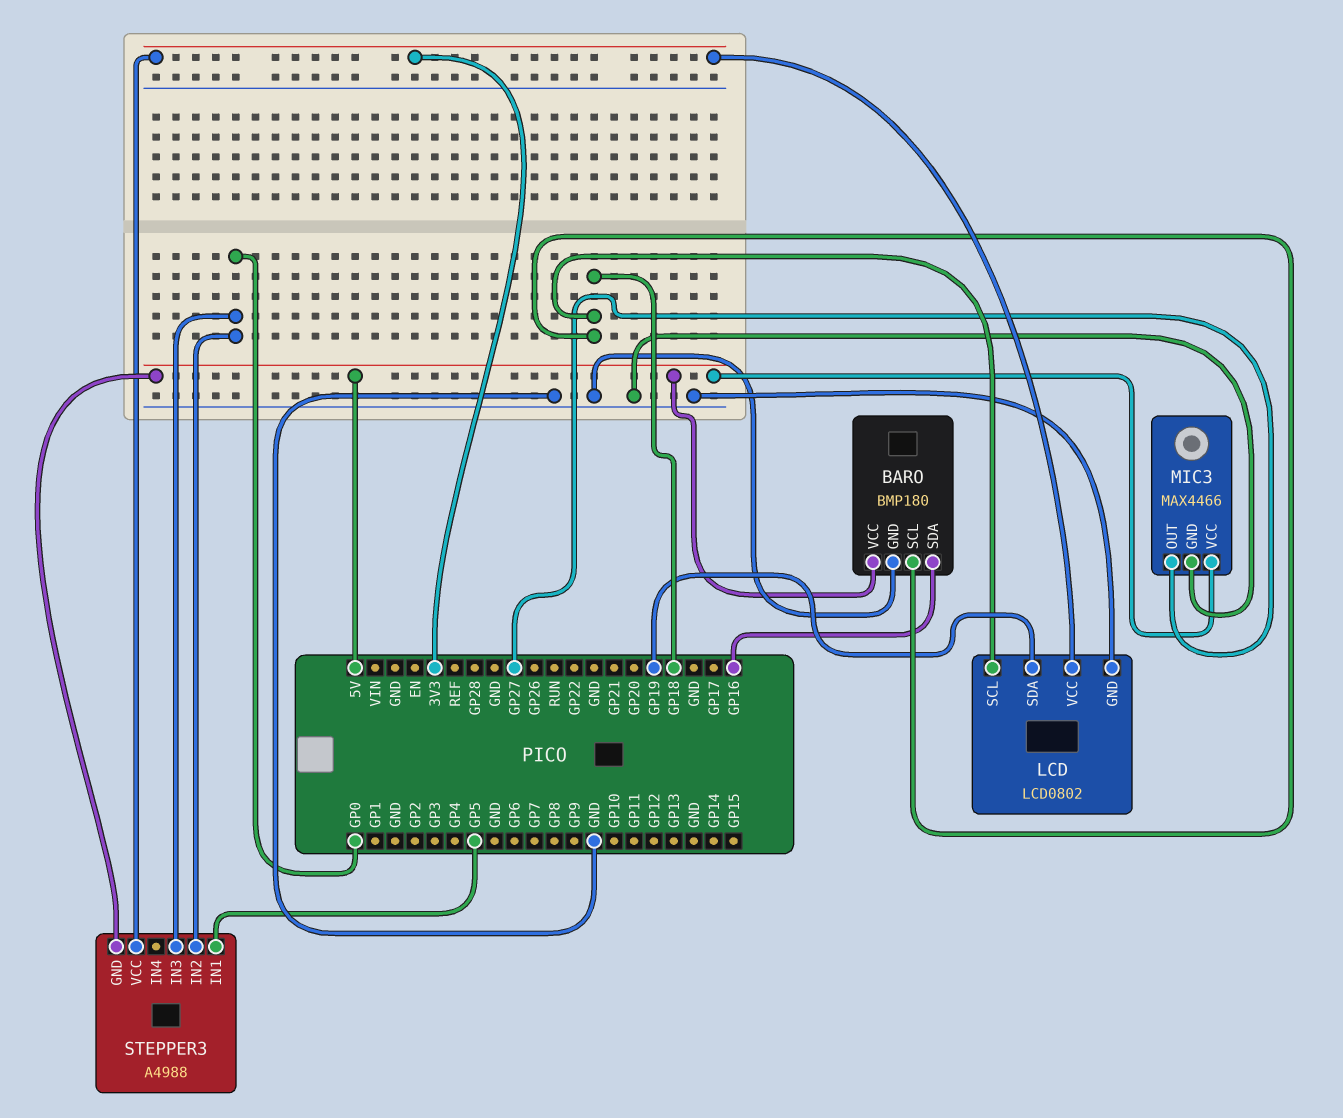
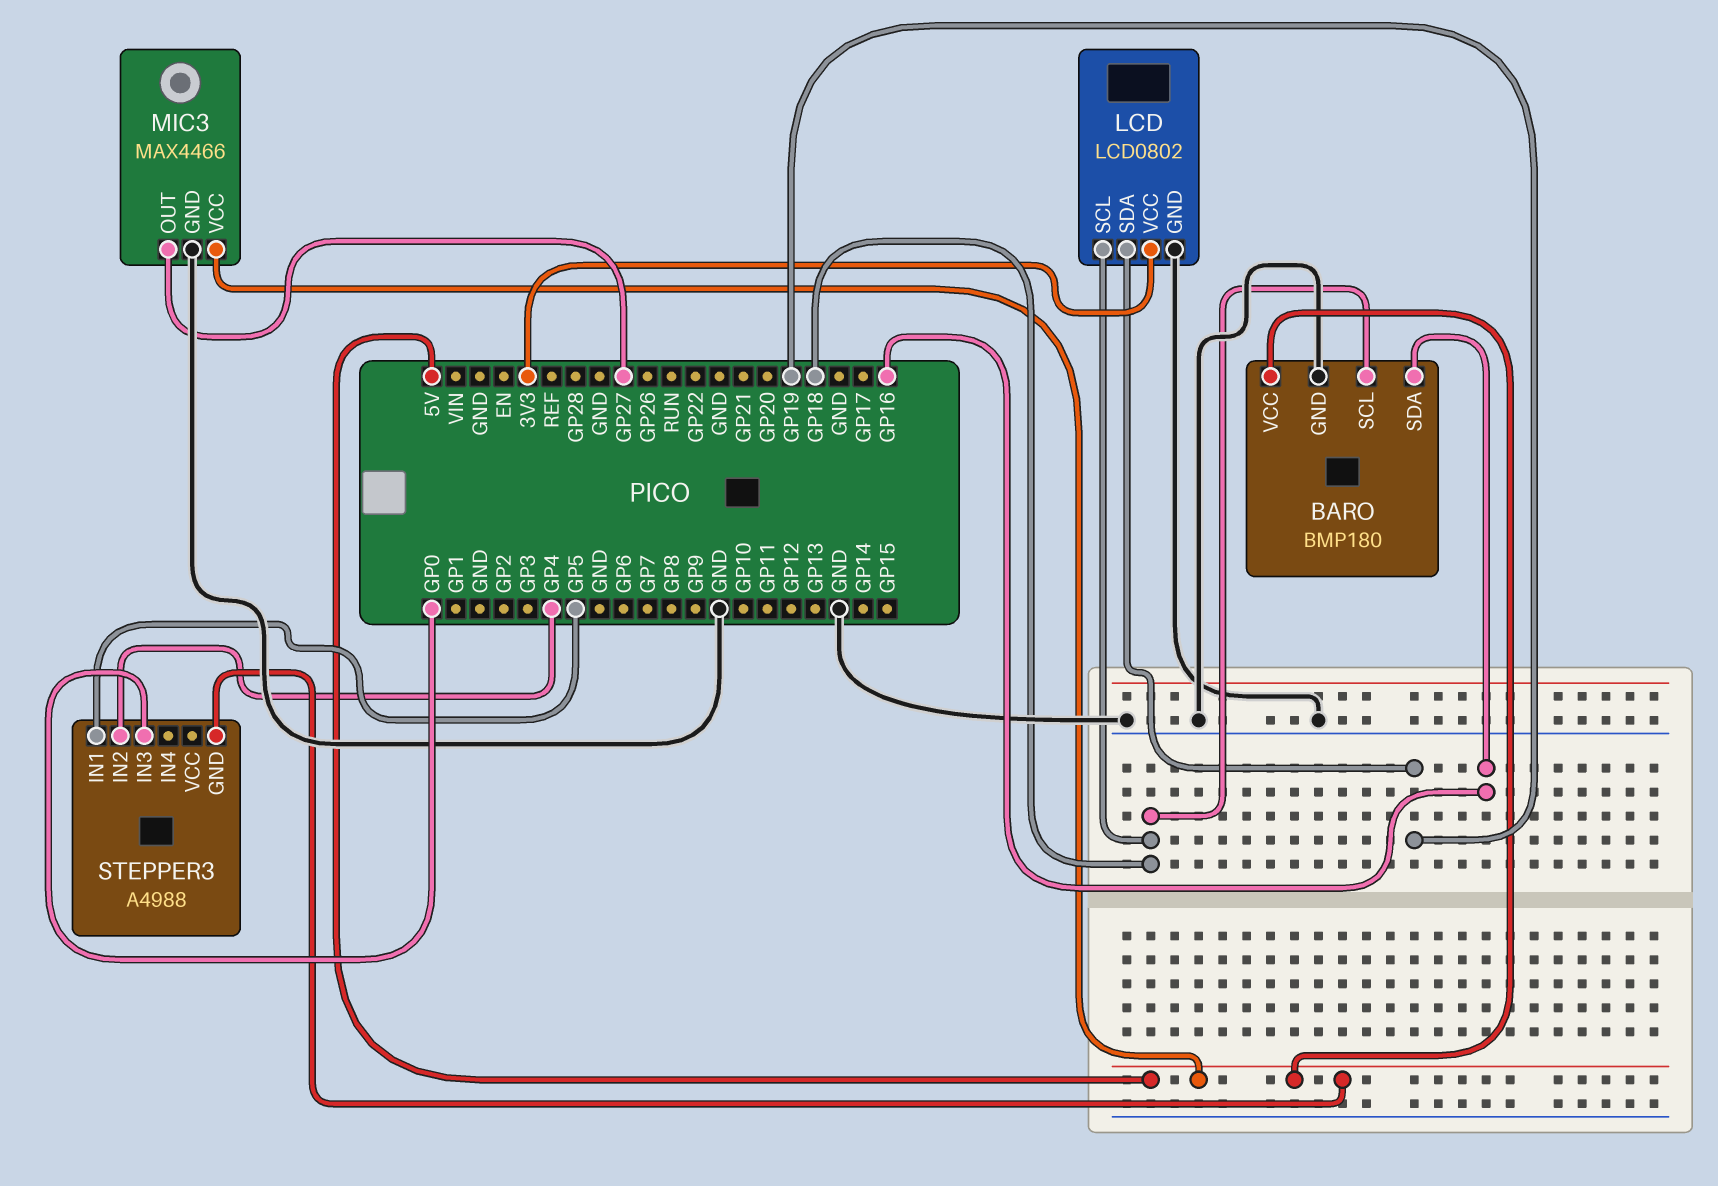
STEPPER3 pin IN2: GP0 -> GP4
STEPPER3 pin VCC: 3V3 -> none

